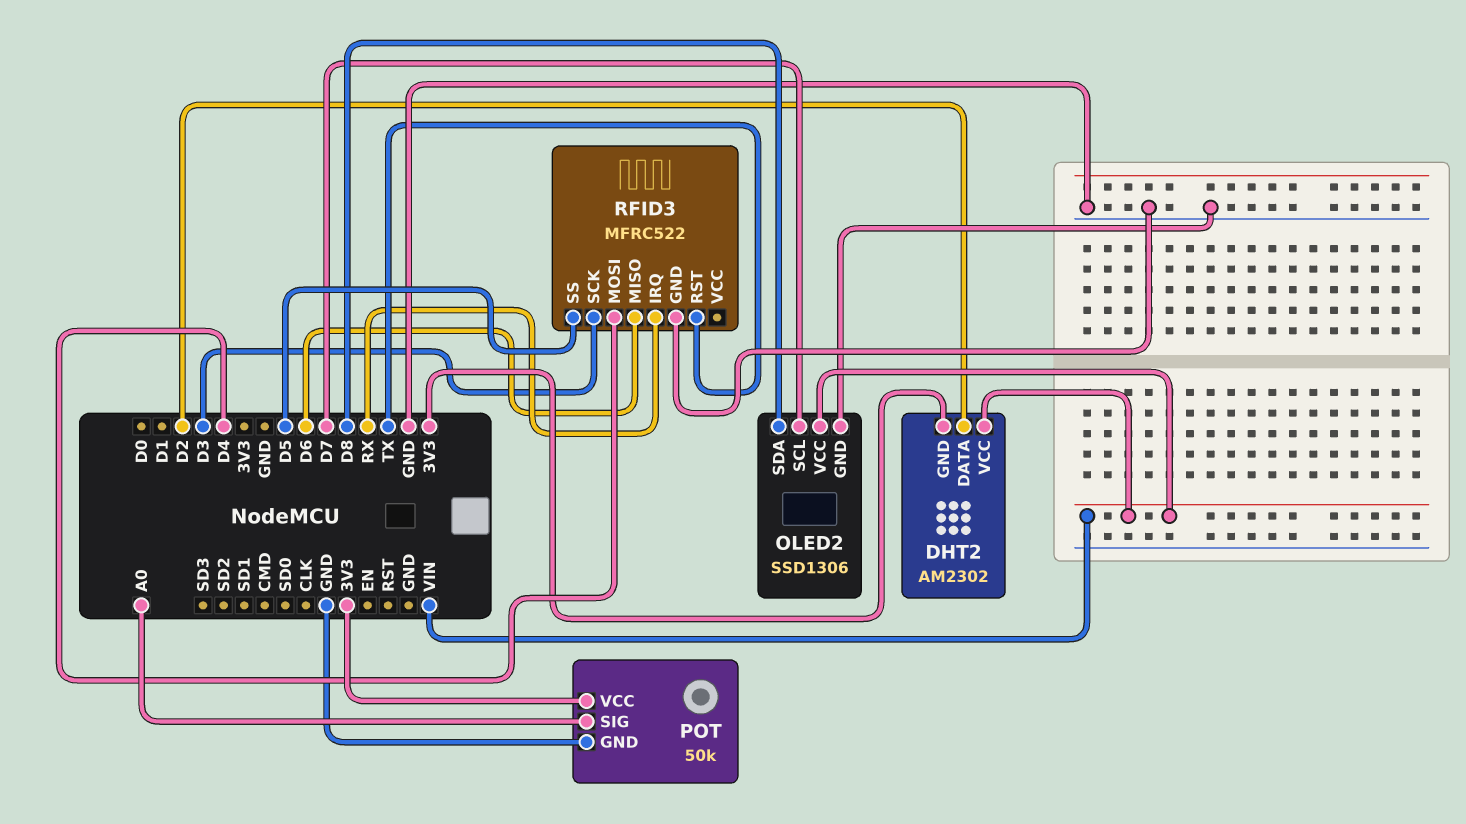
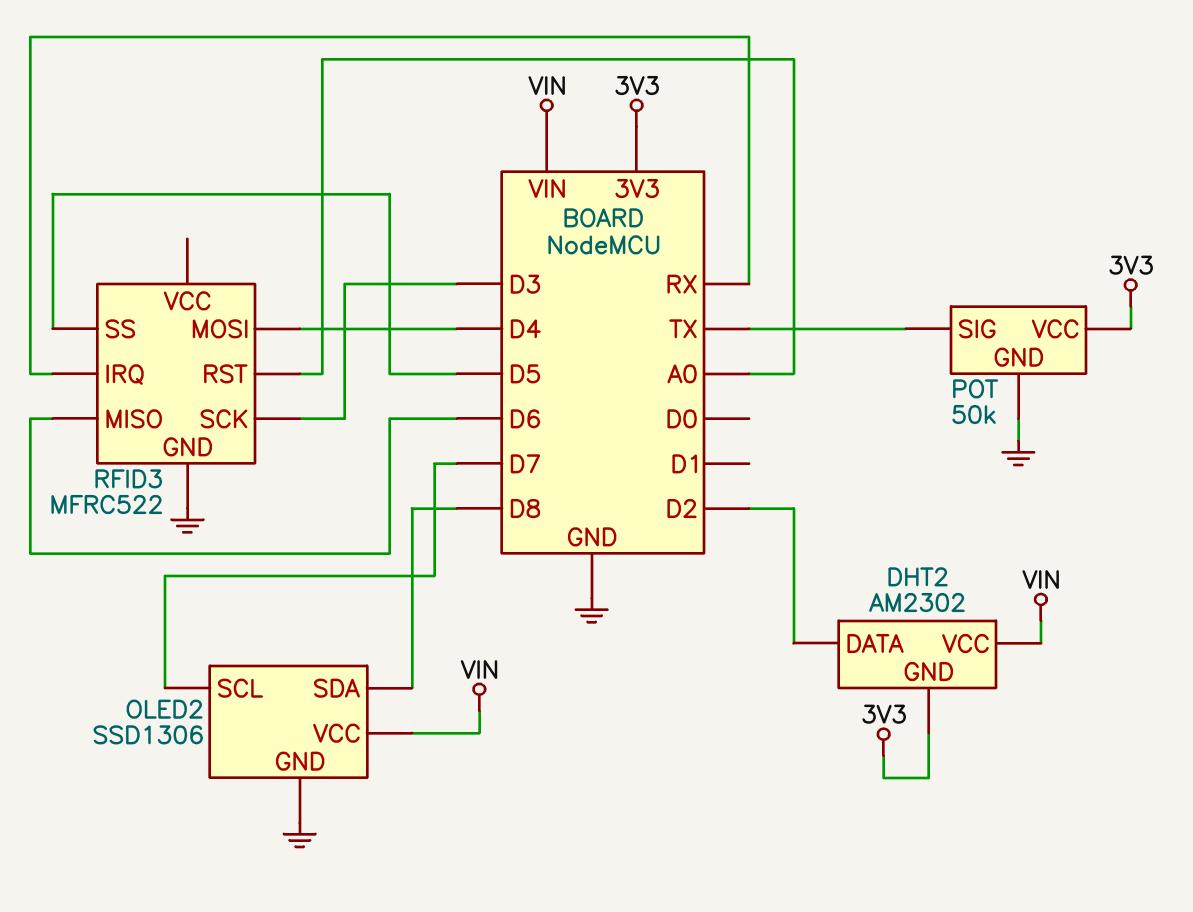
POT pin SIG: A0 -> TX
RFID3 pin RST: TX -> A0

